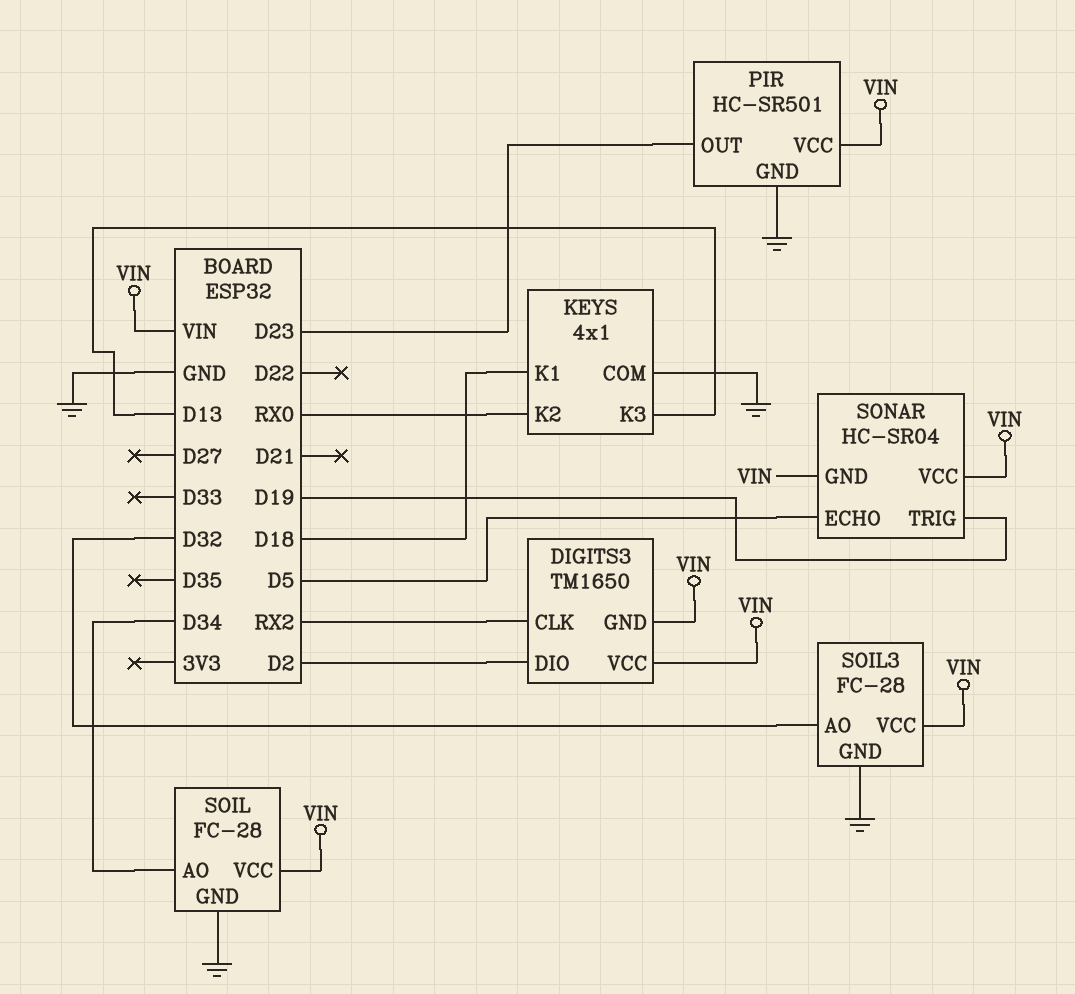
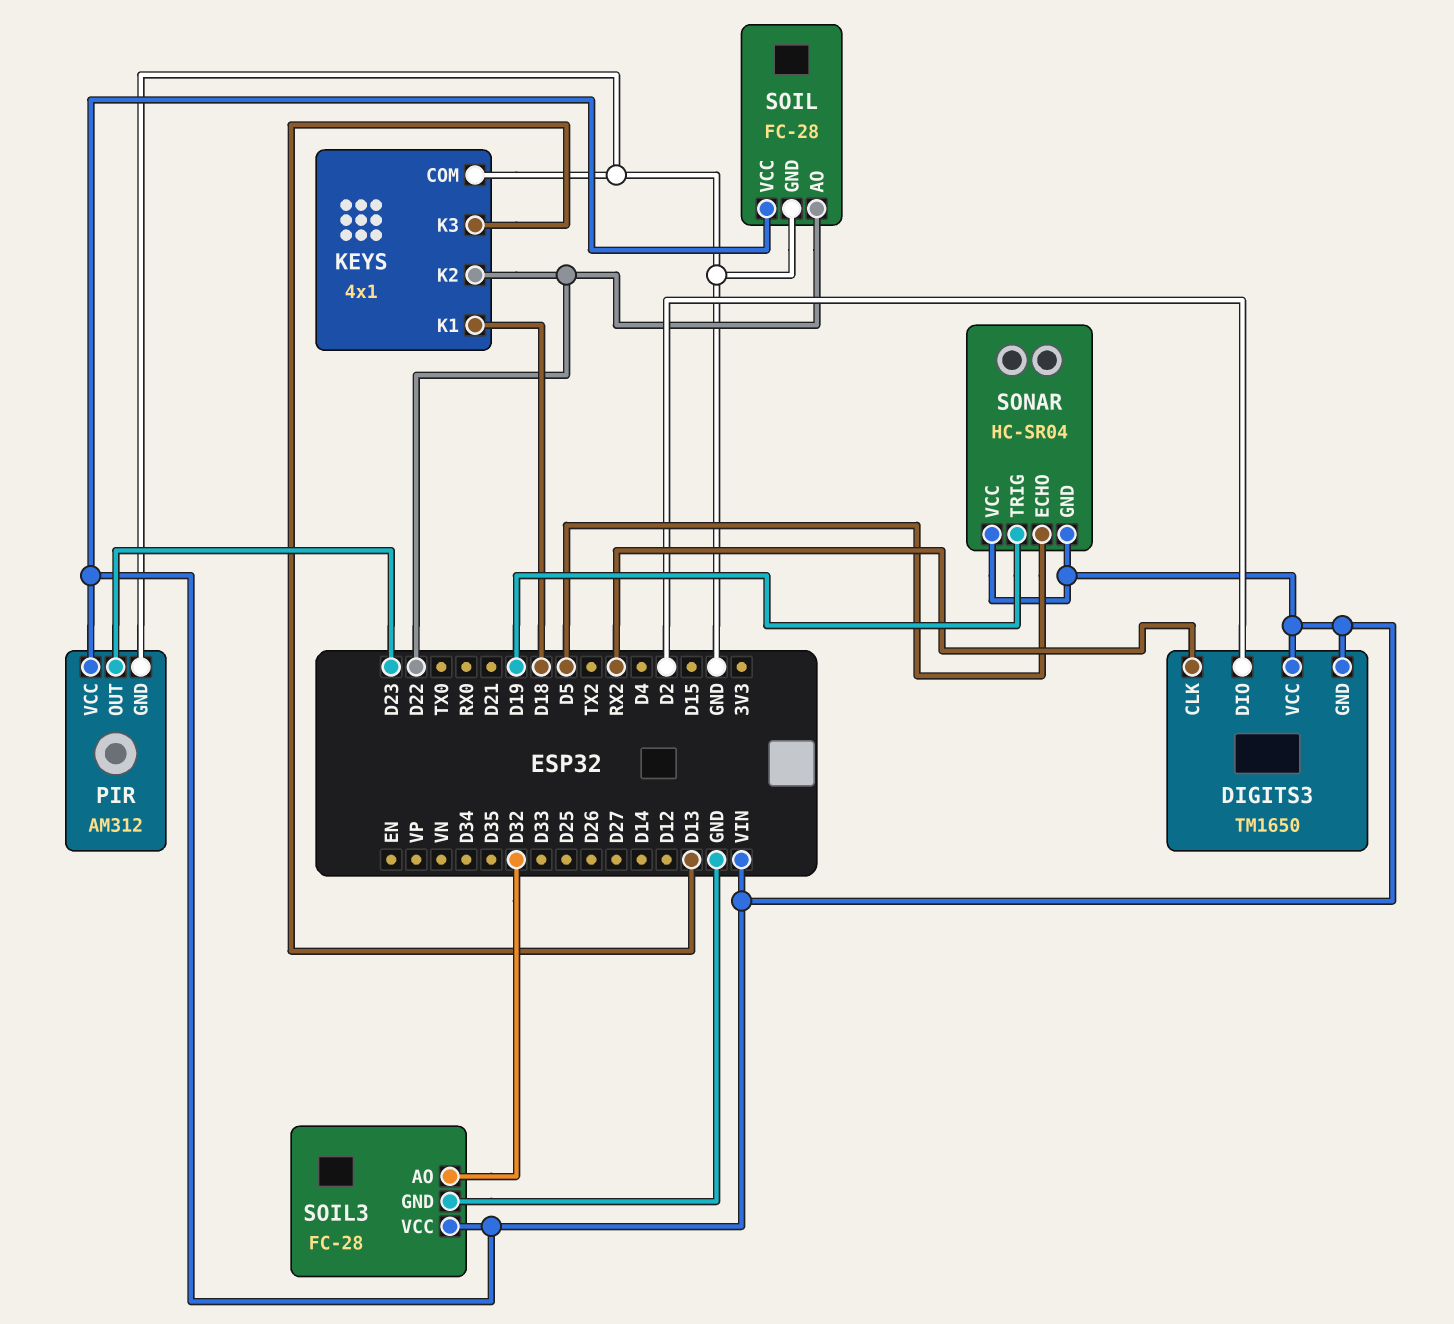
KEYS pin K2: RX0 -> D22
PIR: HC-SR501 -> AM312
SOIL pin AO: D34 -> D22

